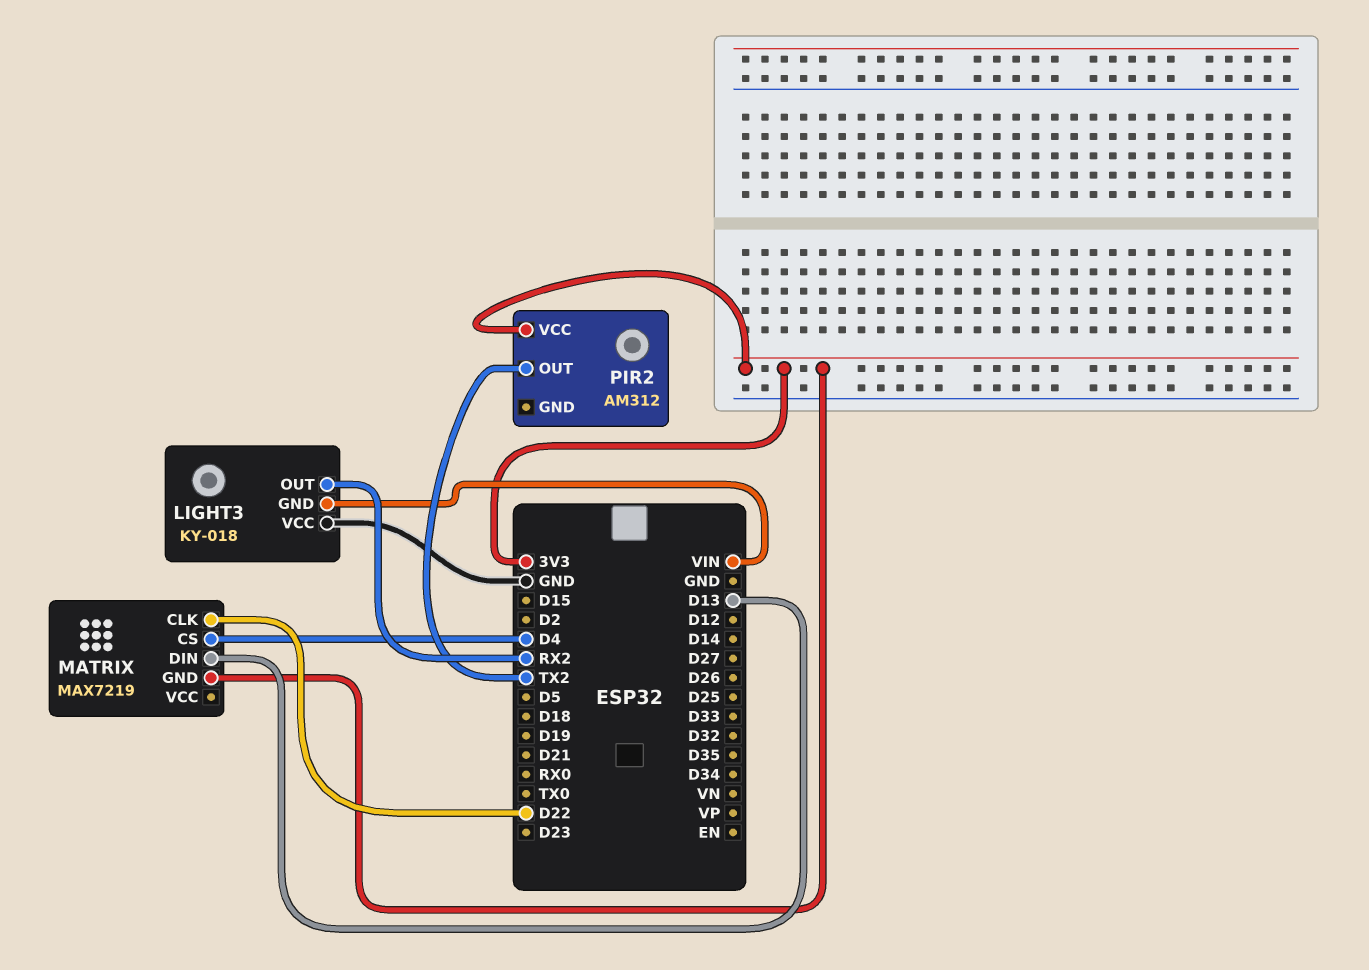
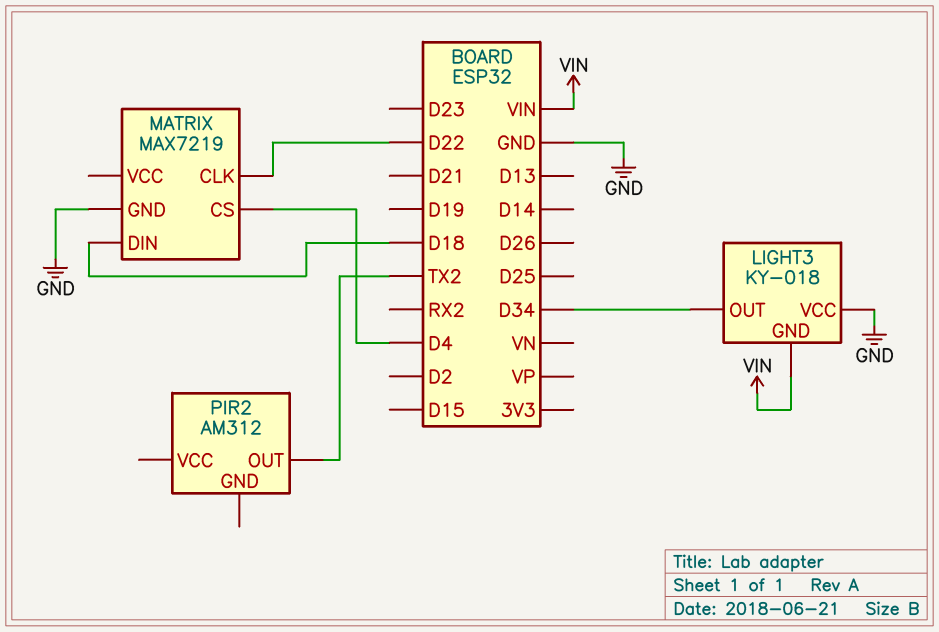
LIGHT3 pin OUT: RX2 -> D34
MATRIX pin DIN: D13 -> D18
MATRIX pin GND: 3V3 -> GND
PIR2 pin VCC: 3V3 -> none

